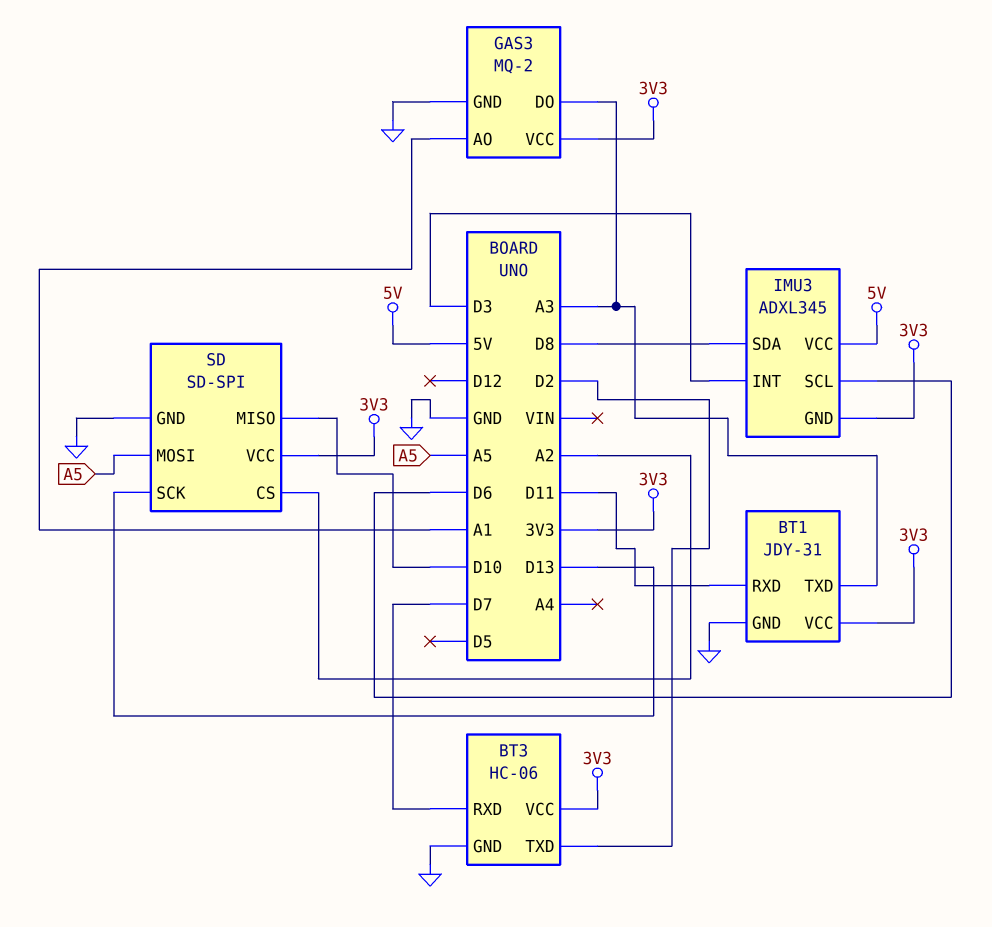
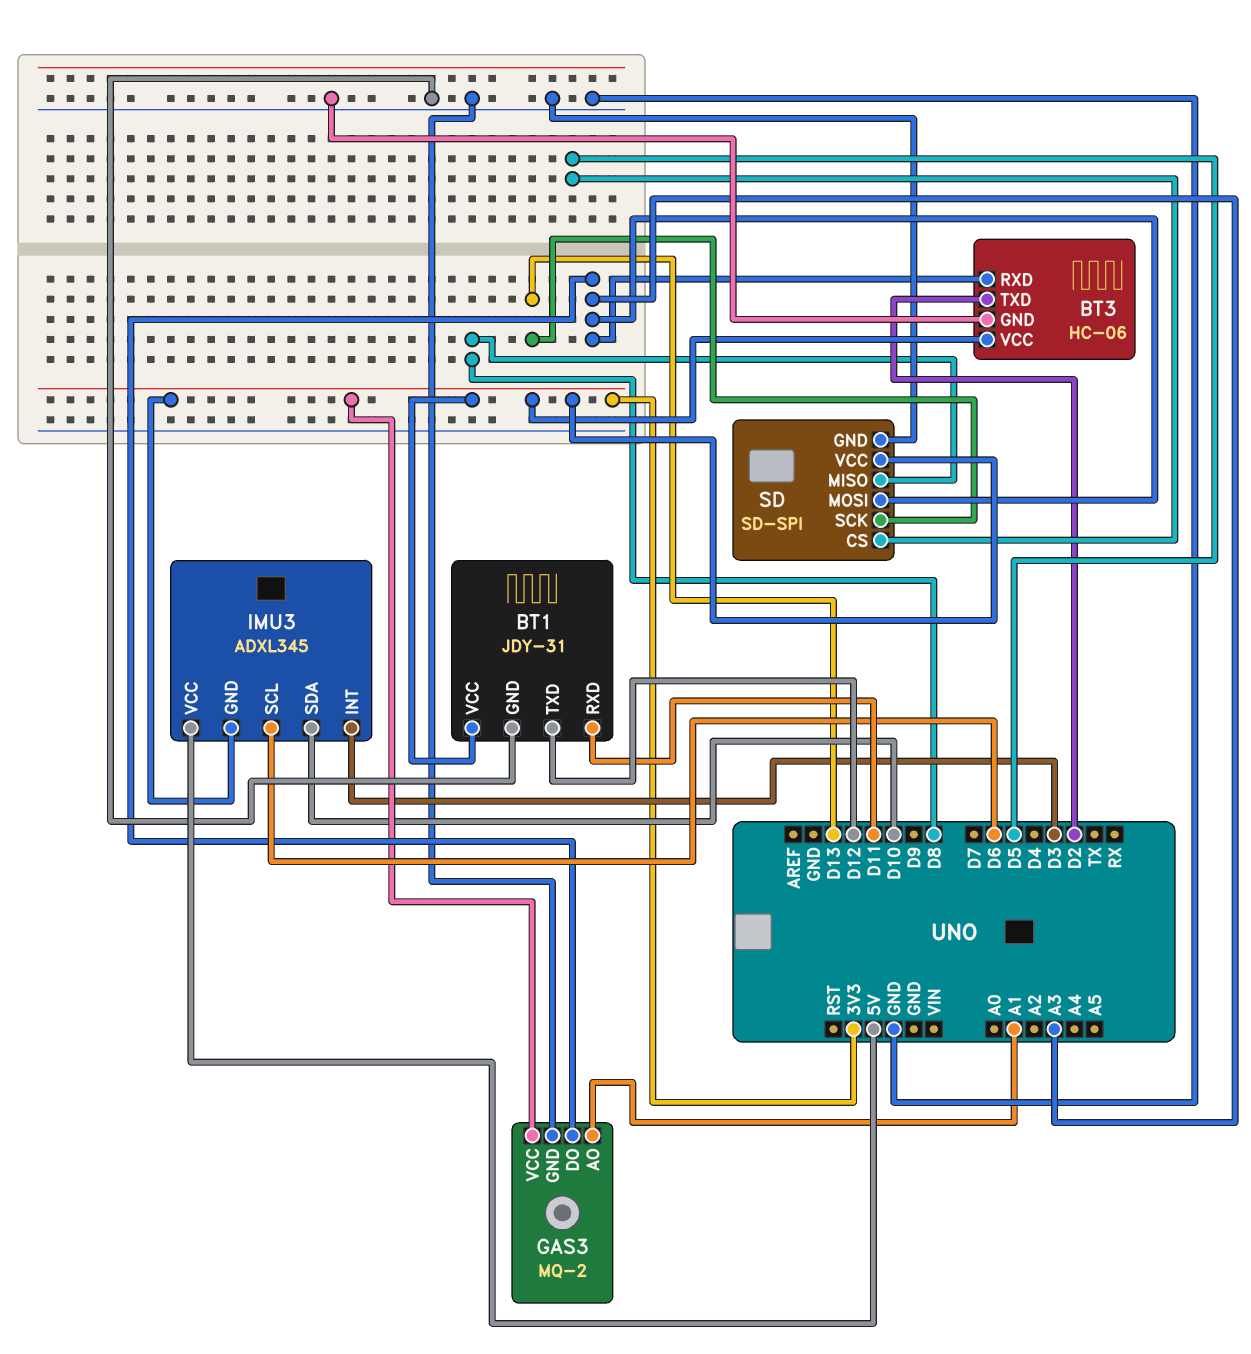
BT1 pin TXD: A3 -> D12
BT3 pin RXD: D7 -> A3
IMU3 pin SDA: D8 -> D10
SD pin CS: A2 -> D5
SD pin MISO: D10 -> D8
SD pin MOSI: A5 -> A3

